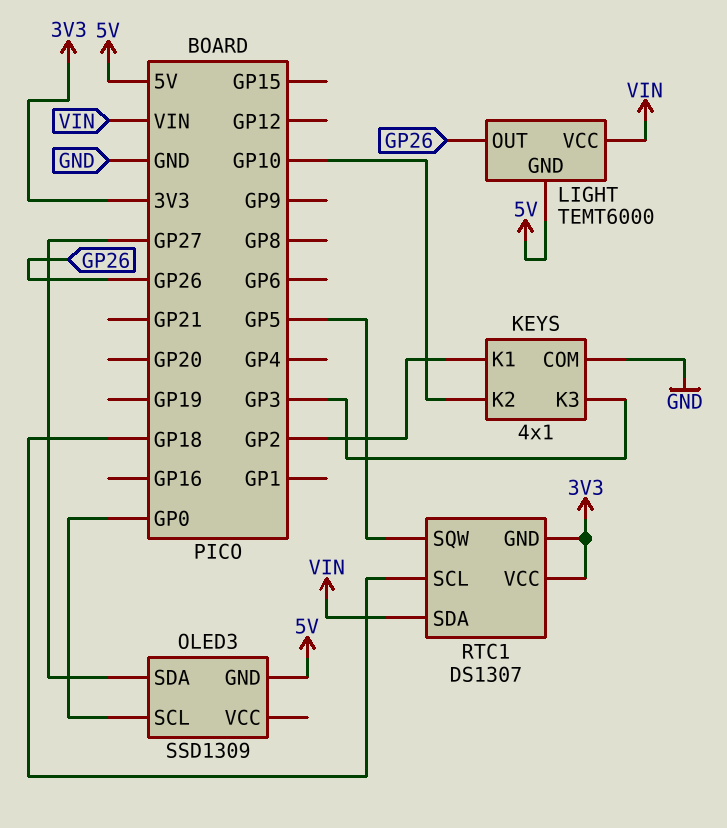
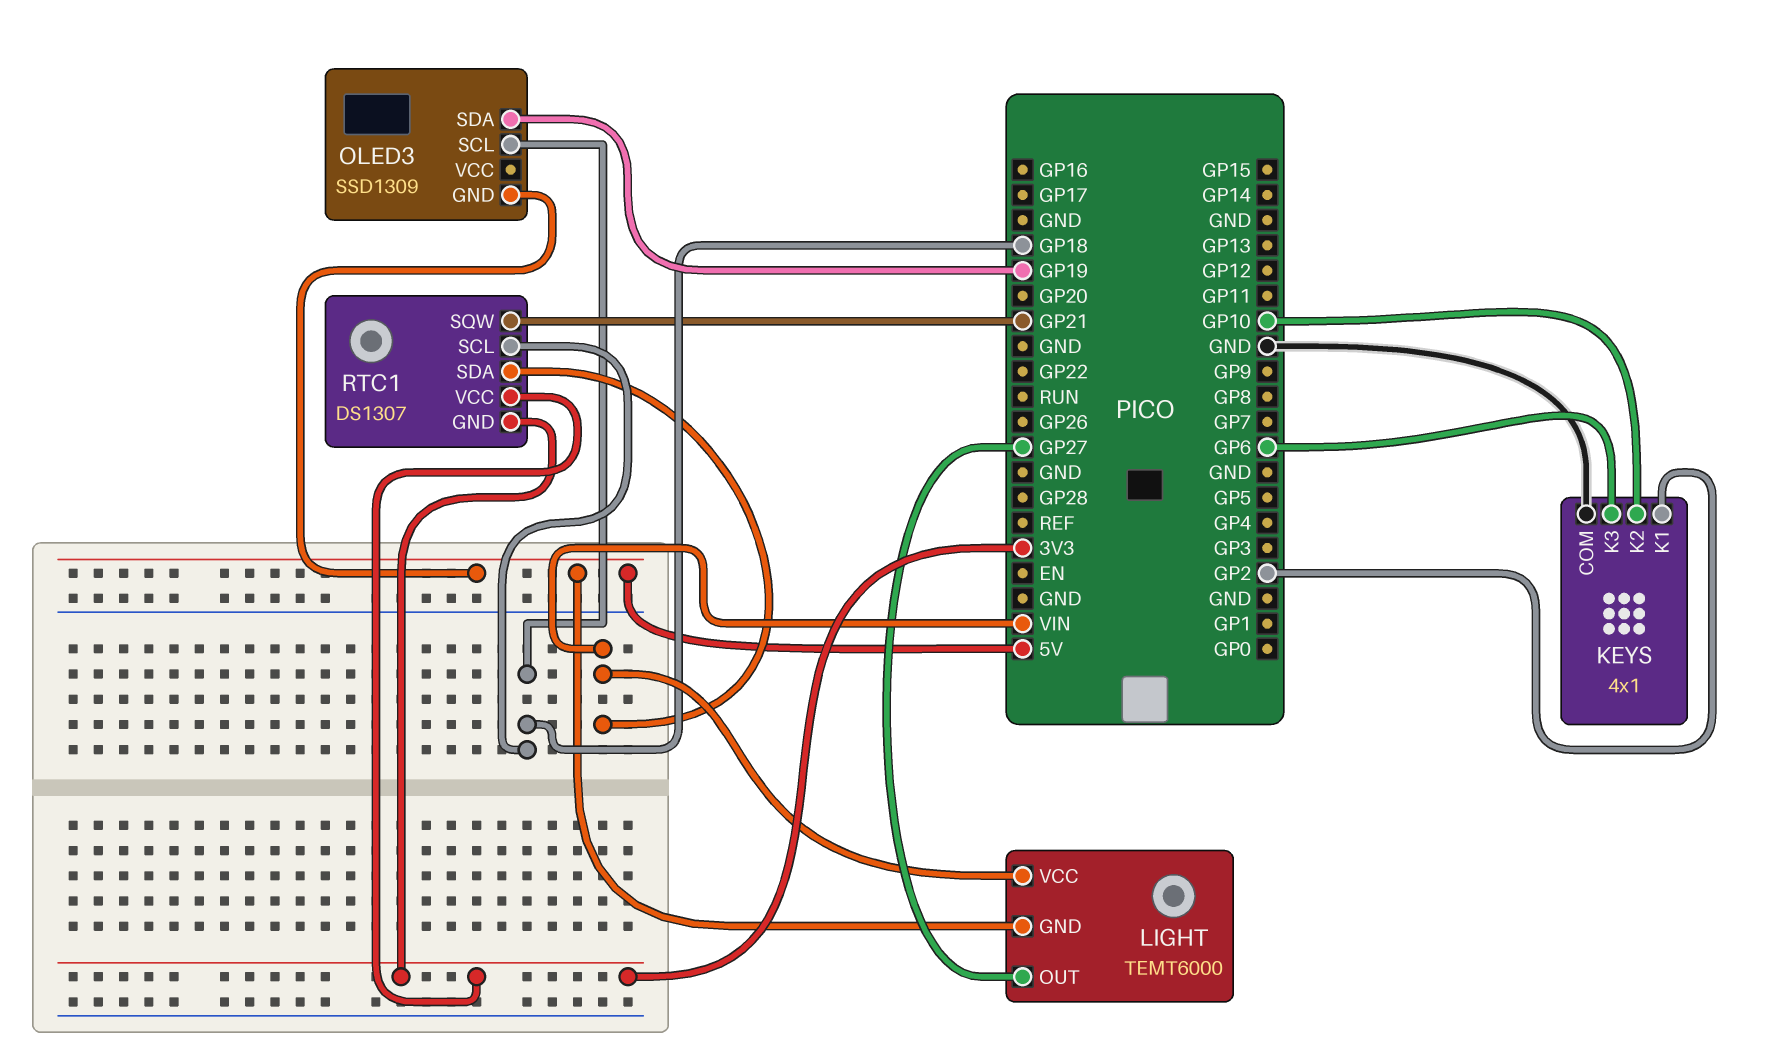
KEYS pin K3: GP3 -> GP6
LIGHT pin OUT: GP26 -> GP27
OLED3 pin SCL: GP0 -> GP18
OLED3 pin SDA: GP27 -> GP19
RTC1 pin SQW: GP5 -> GP21

